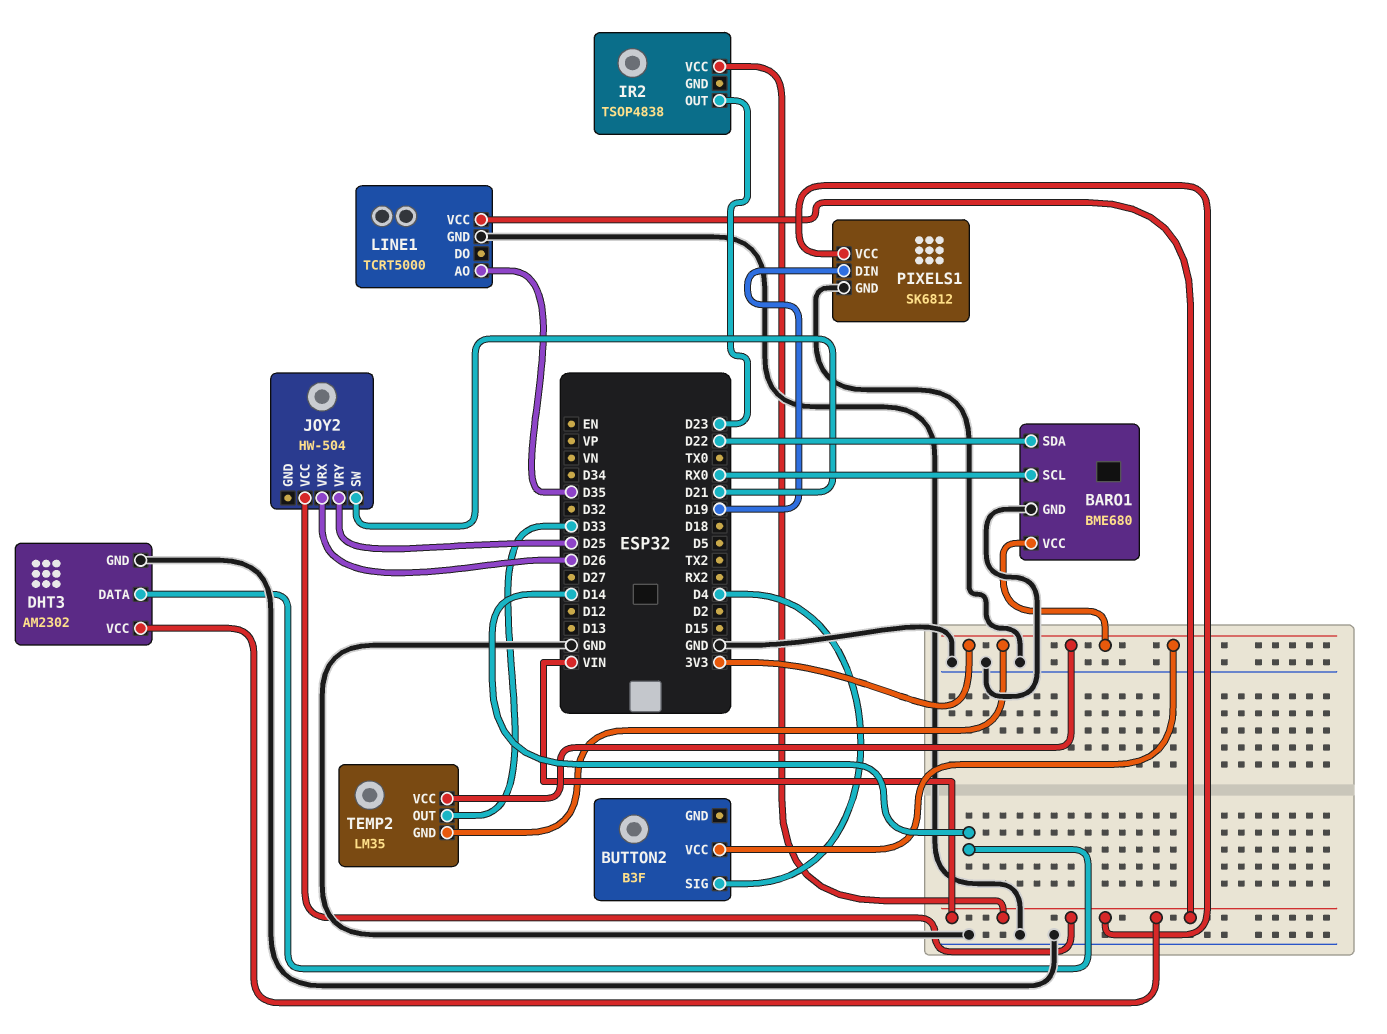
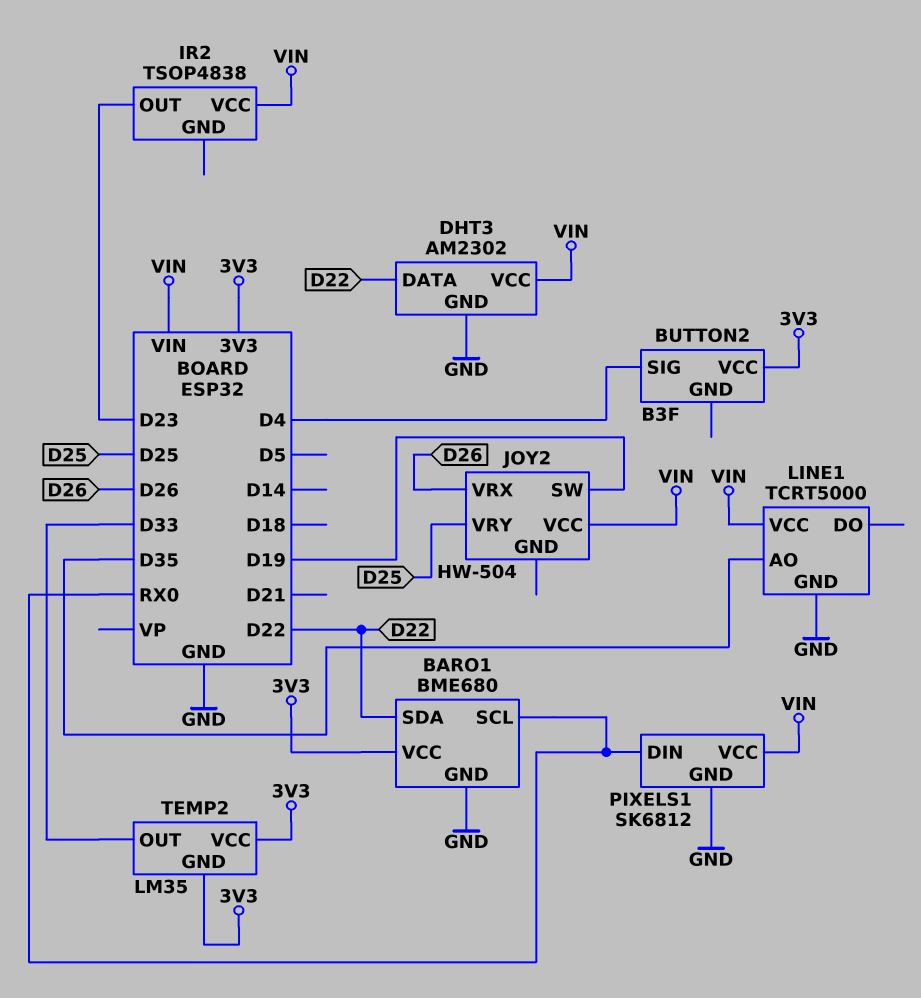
DHT3 pin DATA: D14 -> D22
JOY2 pin SW: D21 -> D19
PIXELS1 pin DIN: D19 -> RX0

